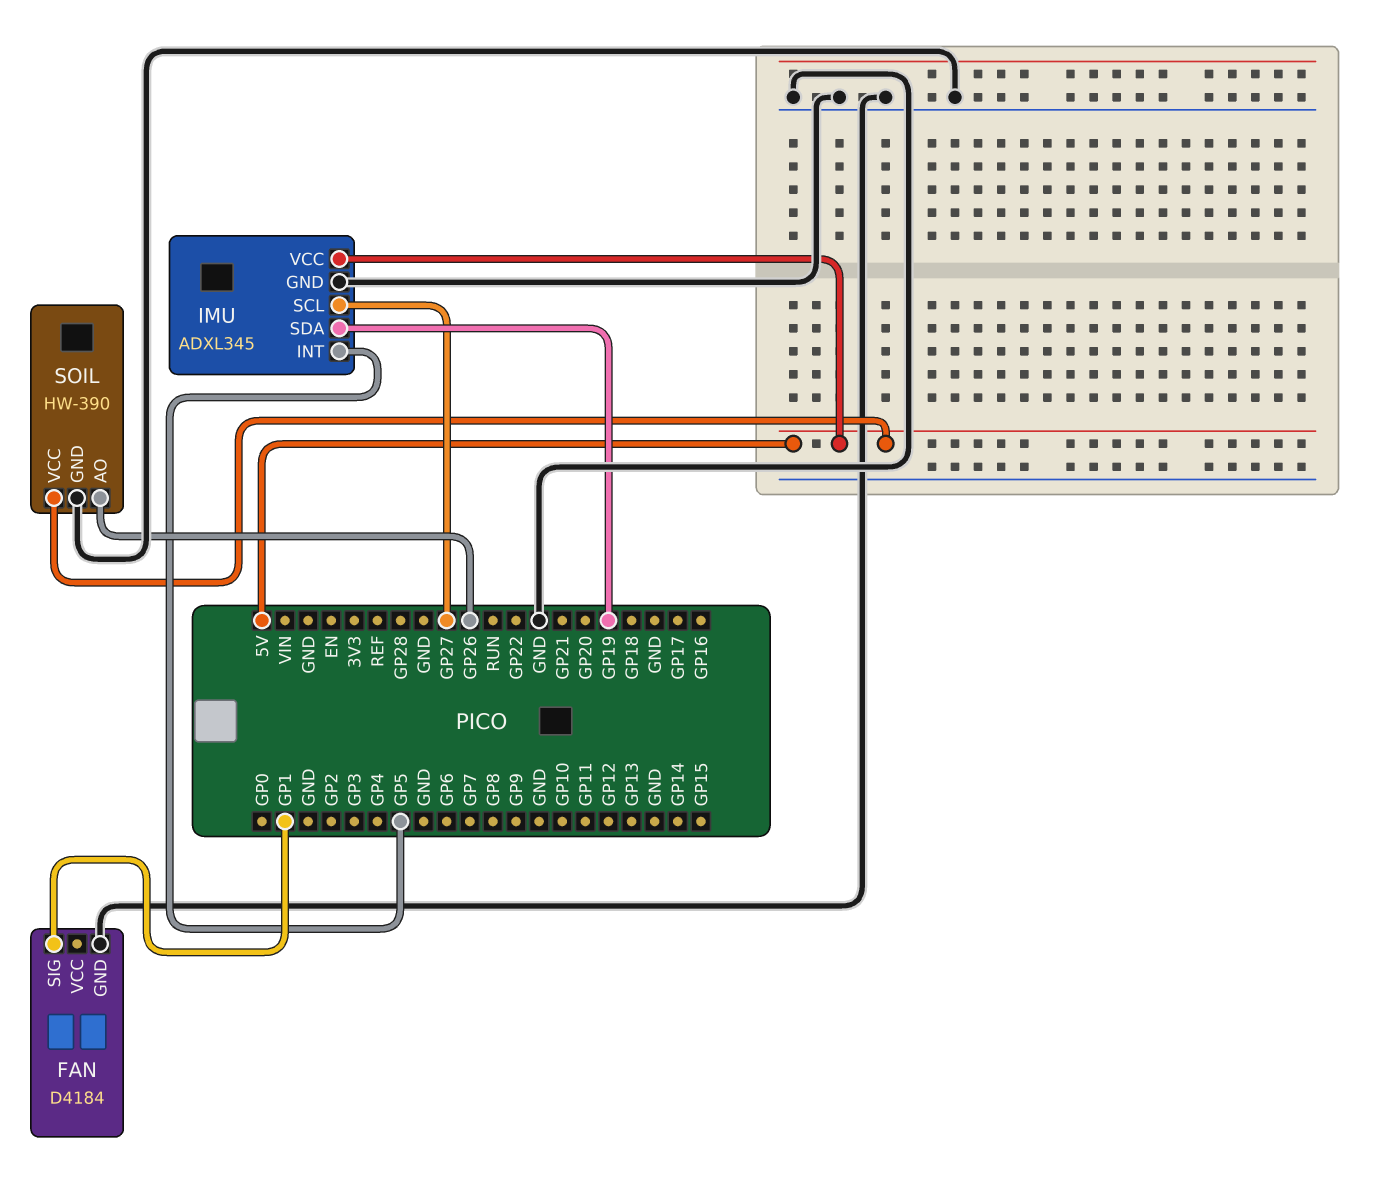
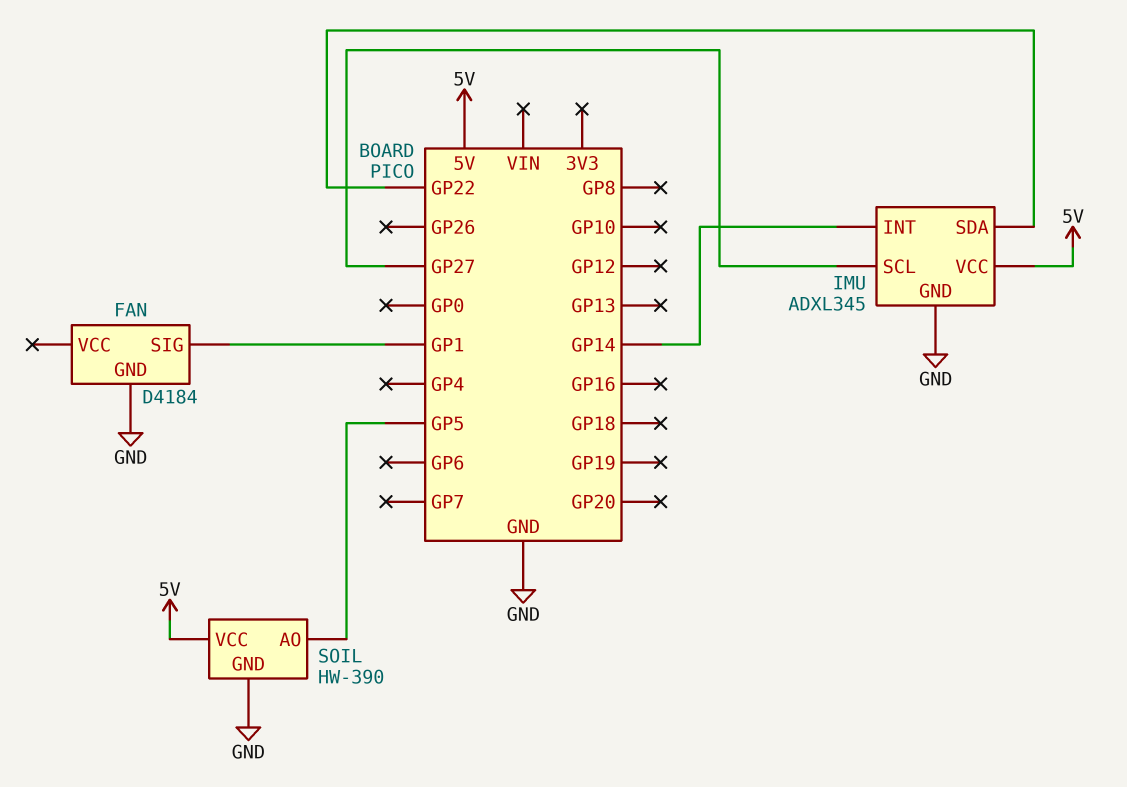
IMU pin INT: GP5 -> GP14
IMU pin SDA: GP19 -> GP22
SOIL pin AO: GP26 -> GP5

